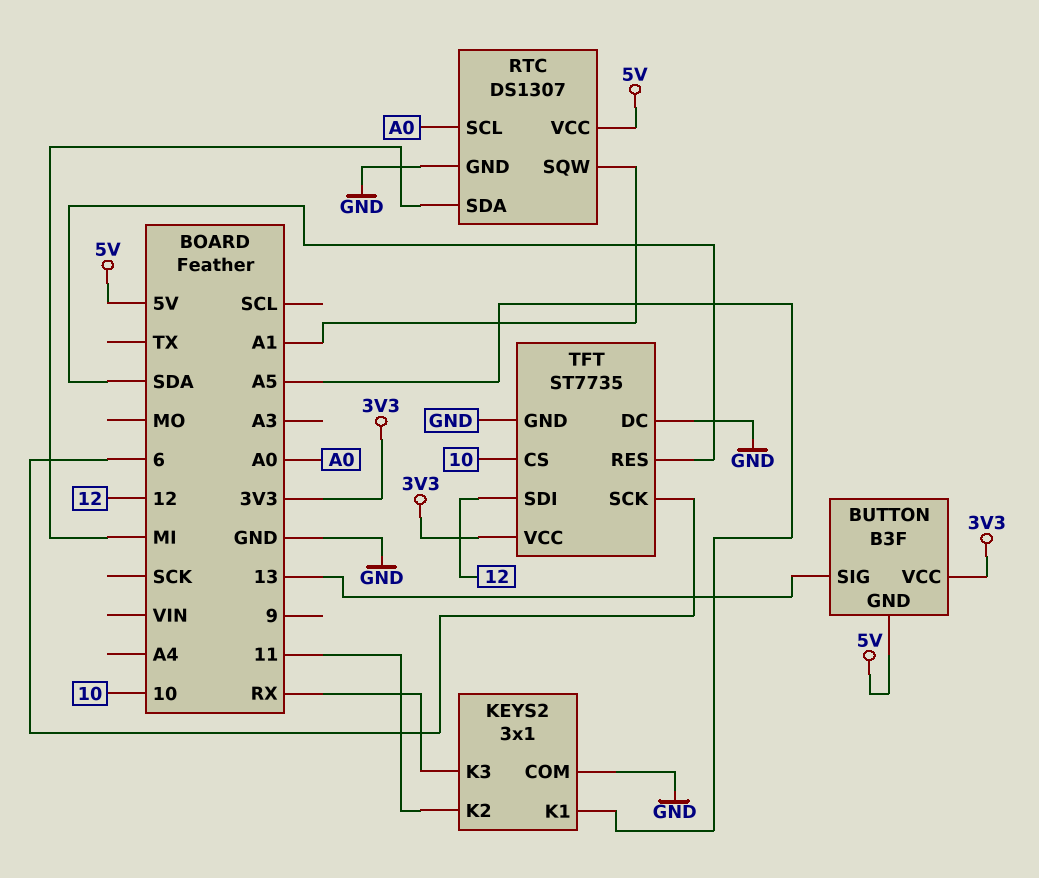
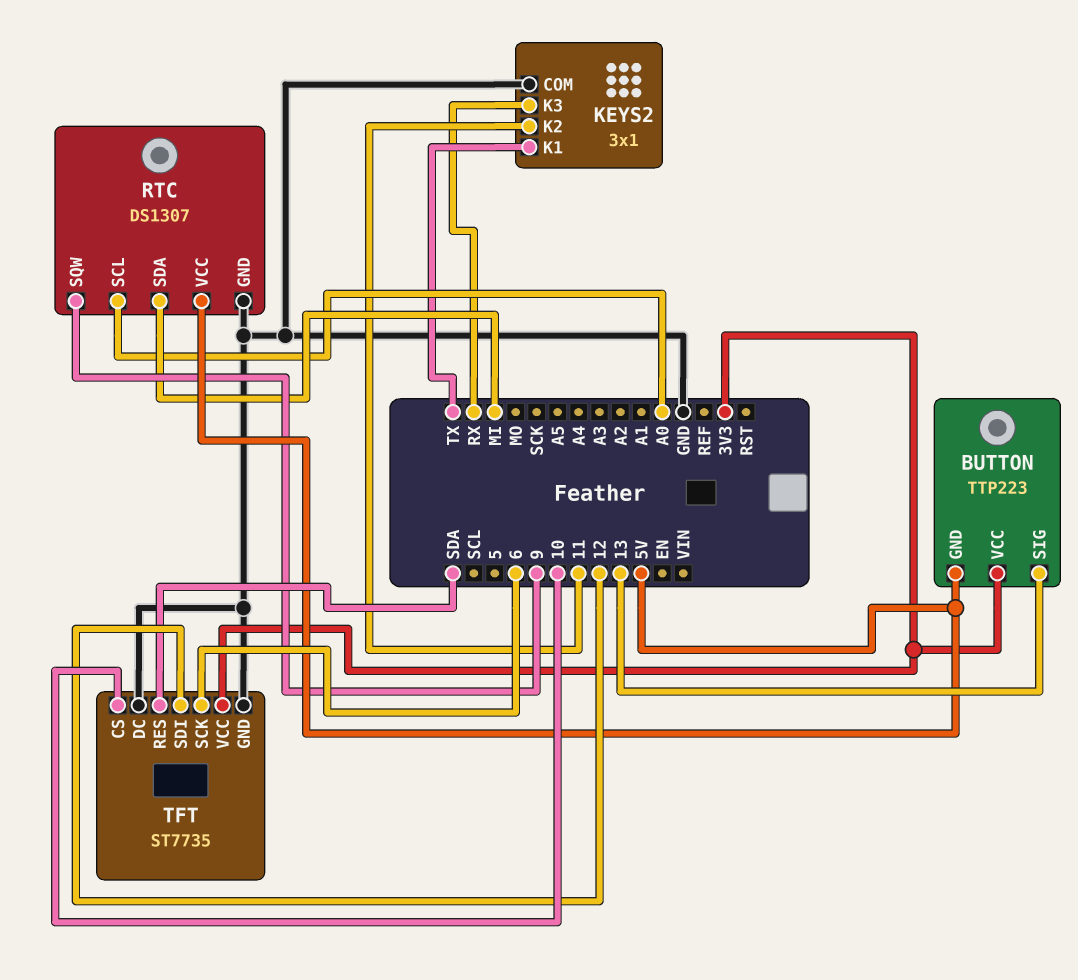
BUTTON: B3F -> TTP223
KEYS2 pin K1: A5 -> TX
RTC pin SQW: A1 -> 9

